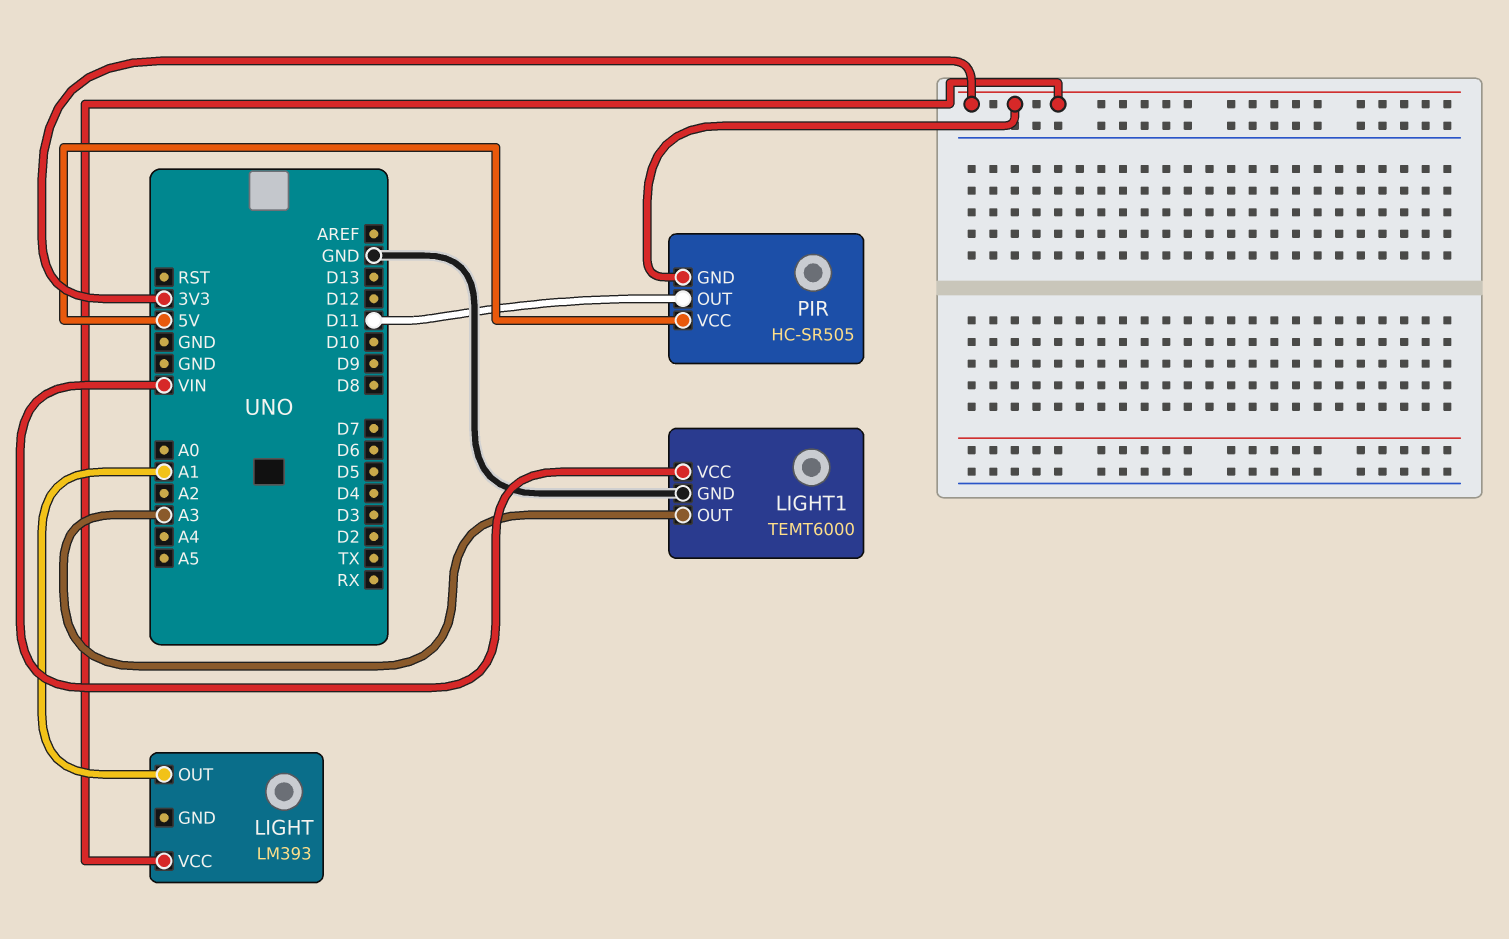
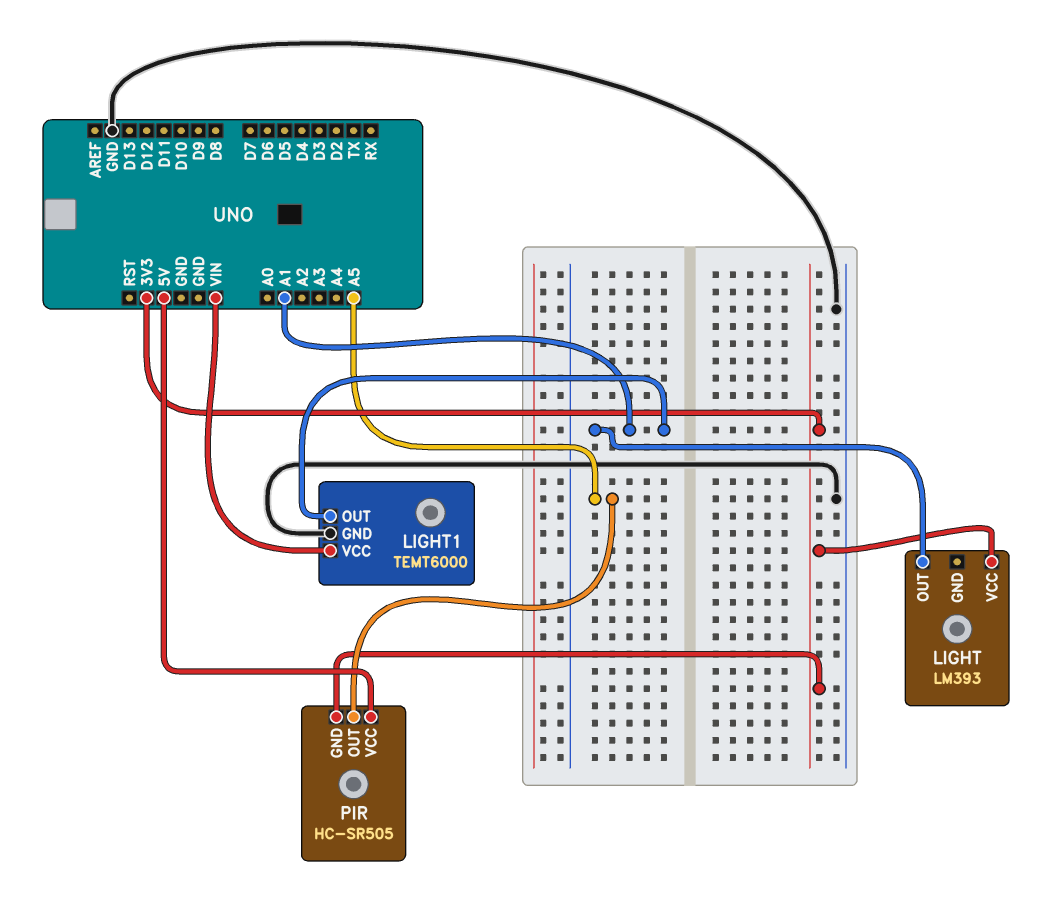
LIGHT1 pin OUT: A3 -> A1
PIR pin OUT: D11 -> A5

